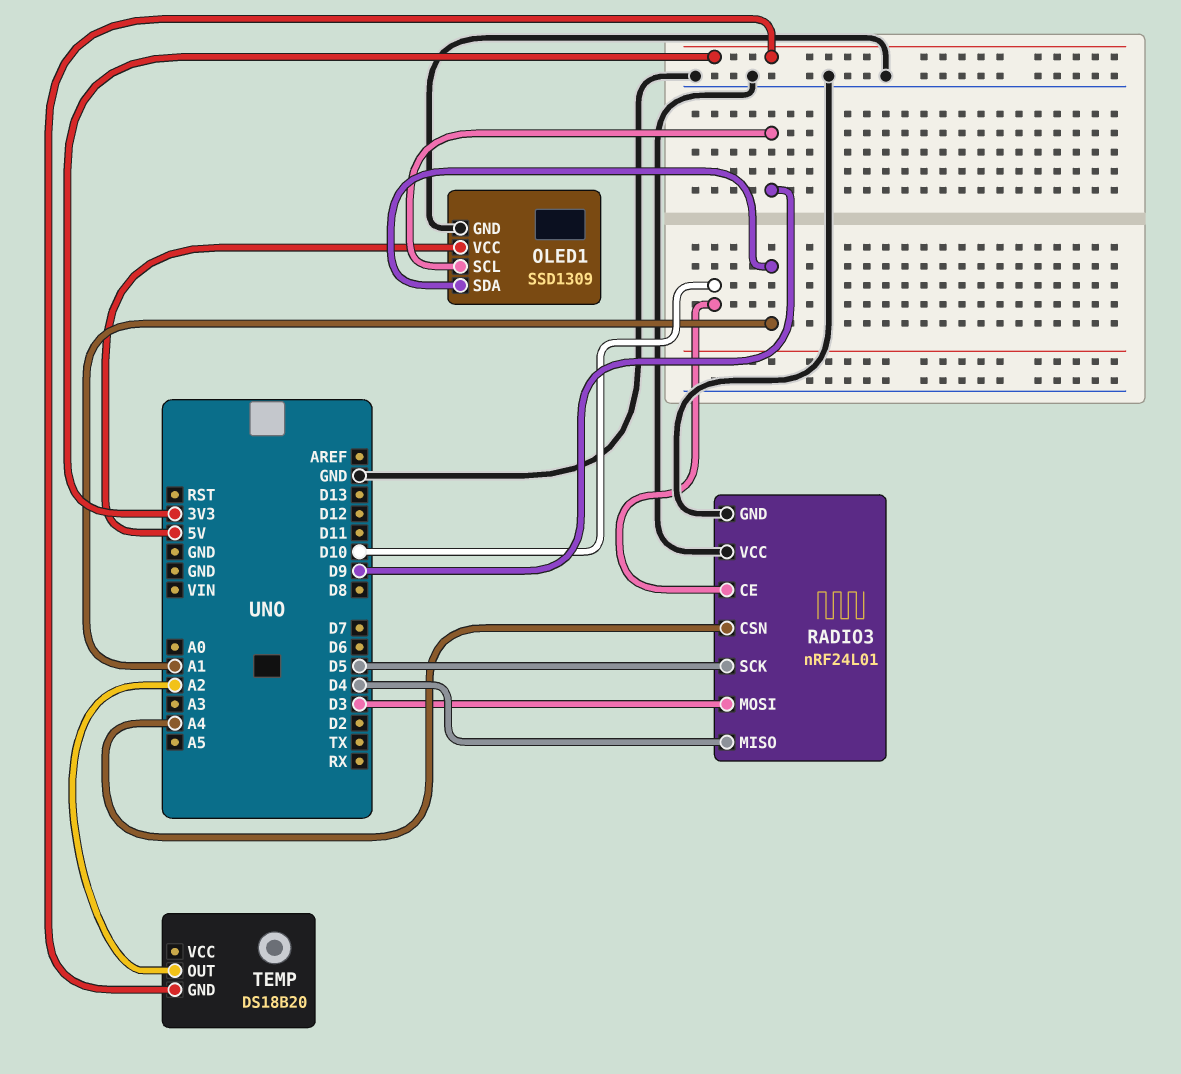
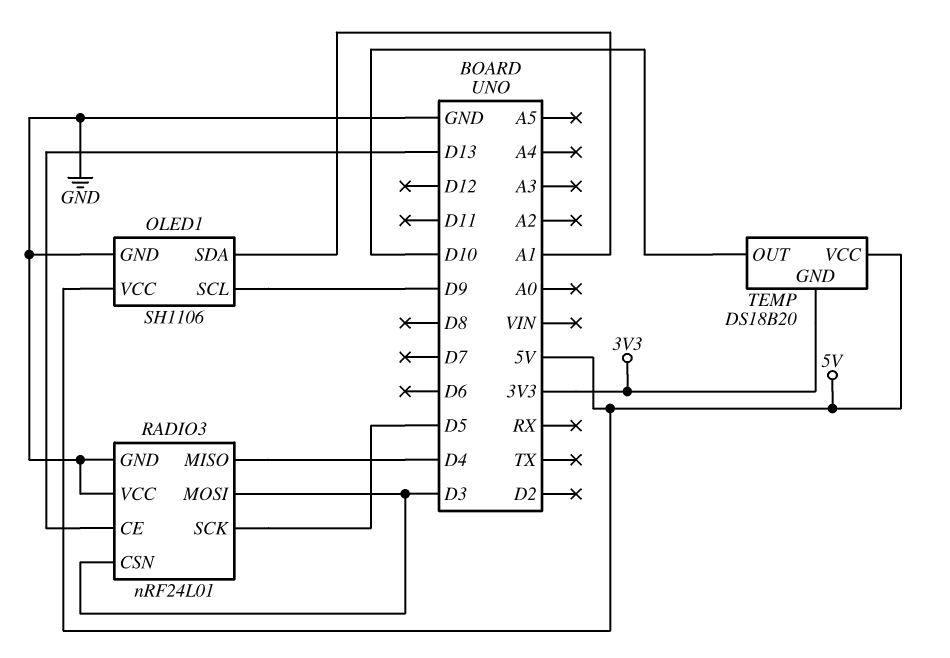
OLED1: SSD1309 -> SH1106
RADIO3 pin CE: D10 -> D13
RADIO3 pin CSN: A4 -> D3
TEMP pin OUT: A2 -> D10
TEMP pin VCC: none -> 5V

